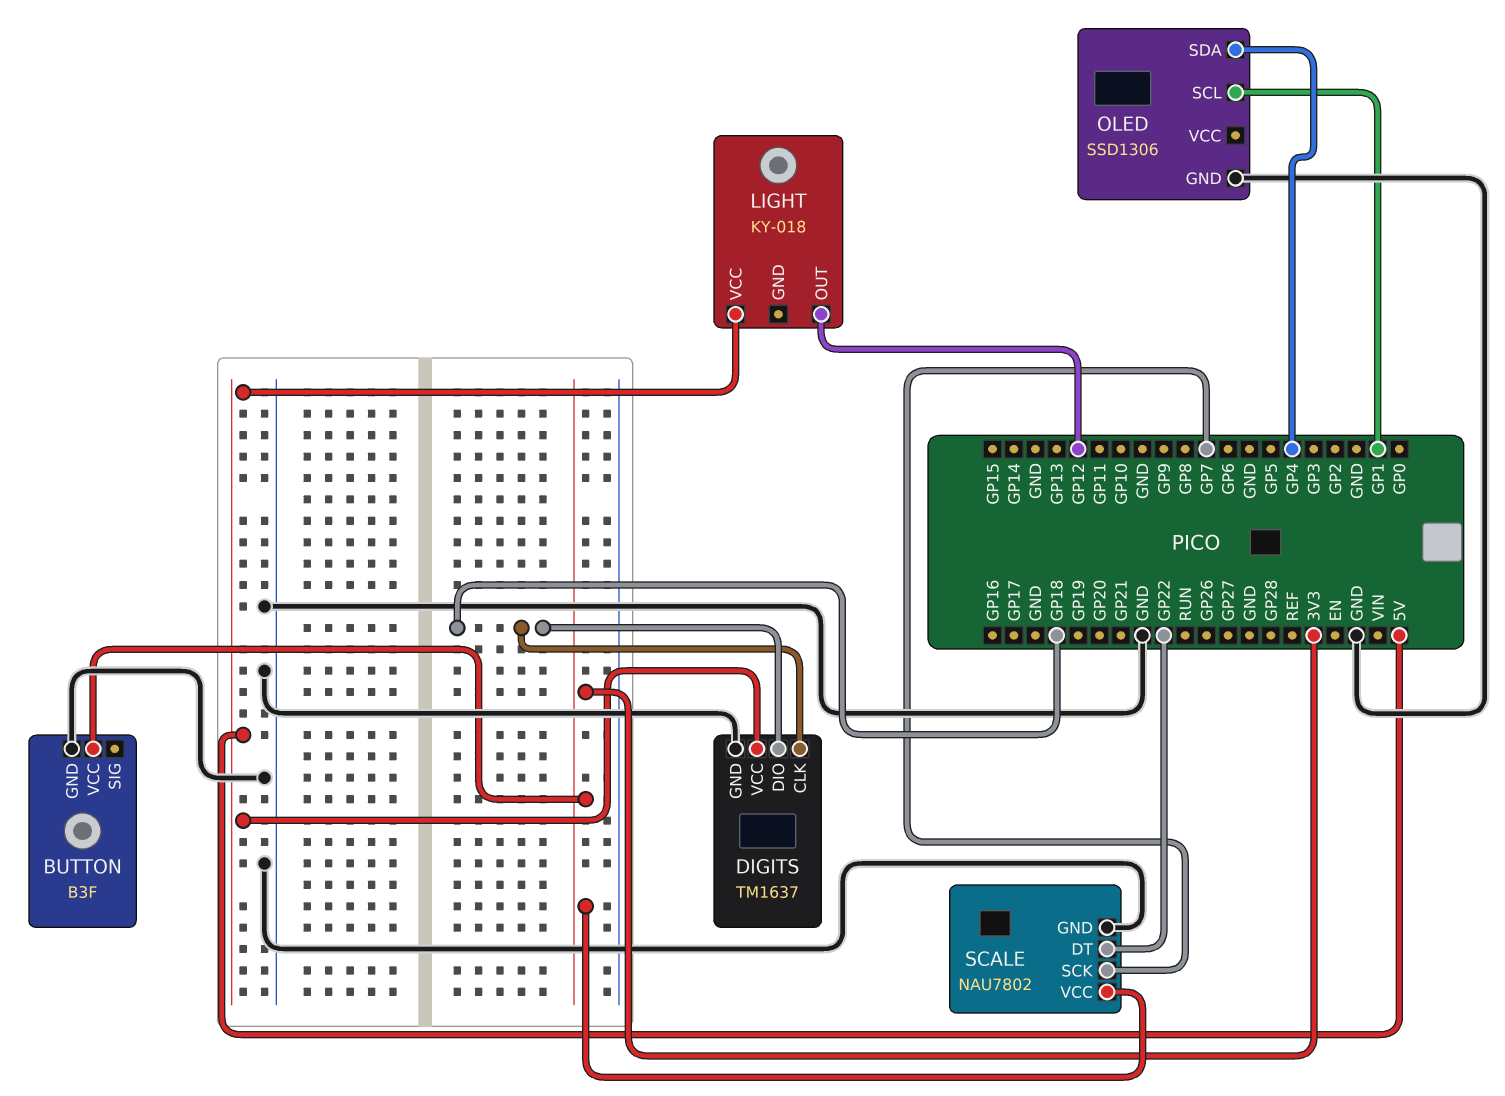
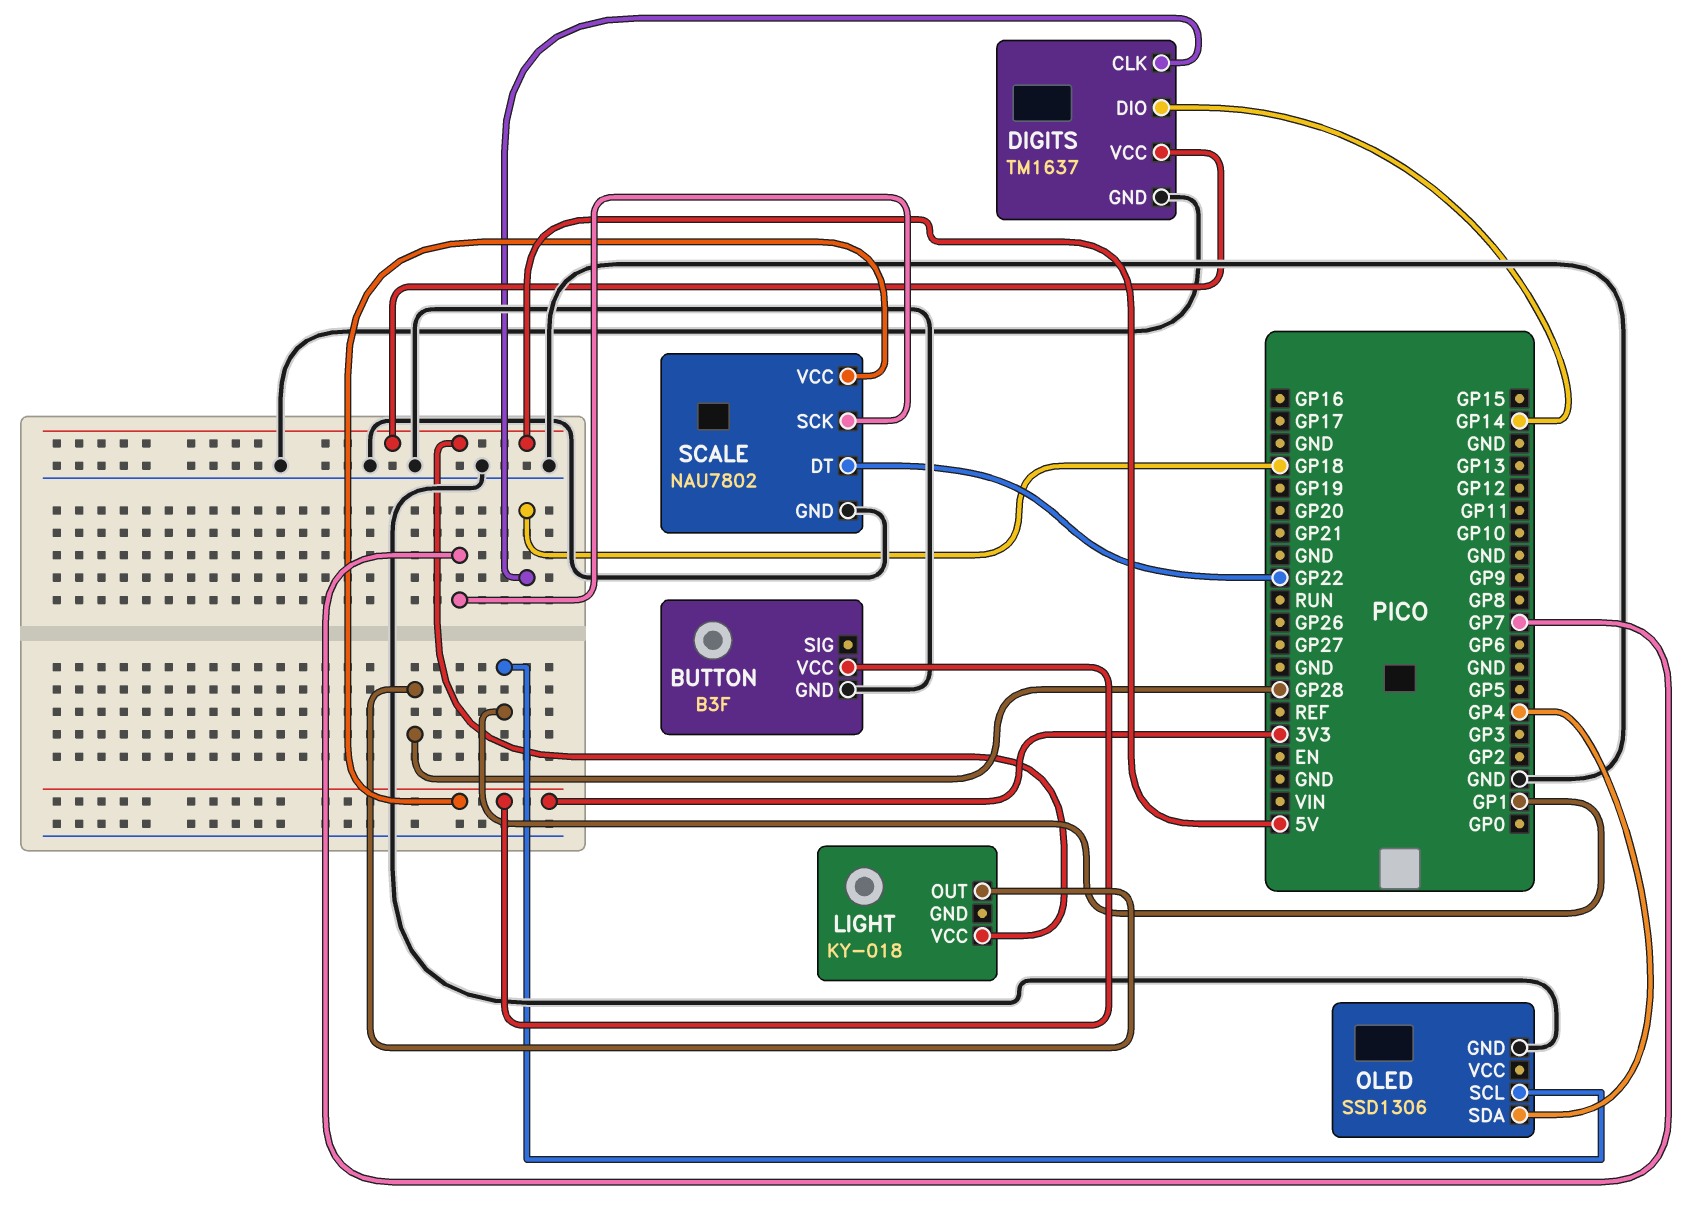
DIGITS pin DIO: GP18 -> GP14
LIGHT pin OUT: GP12 -> GP28

